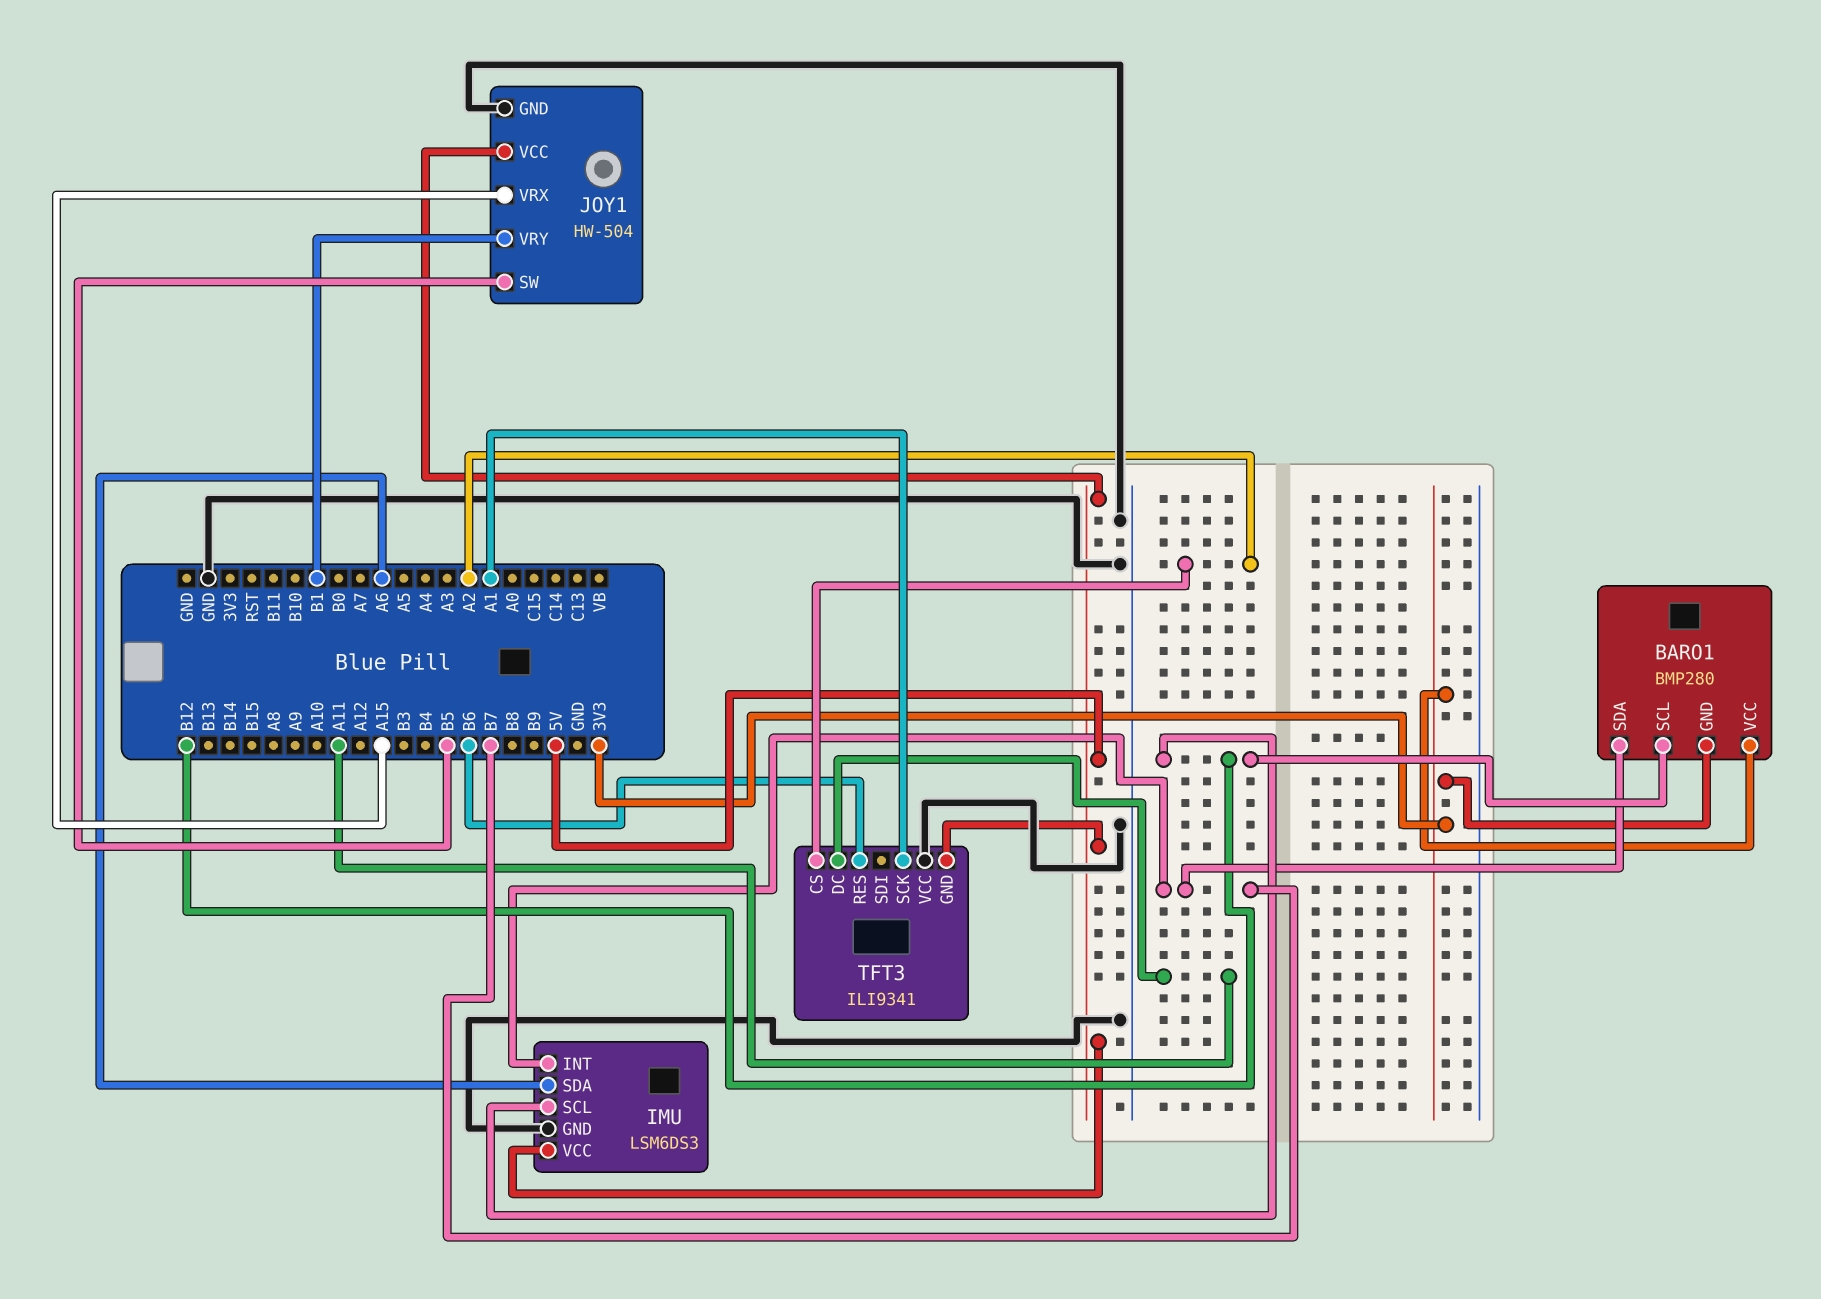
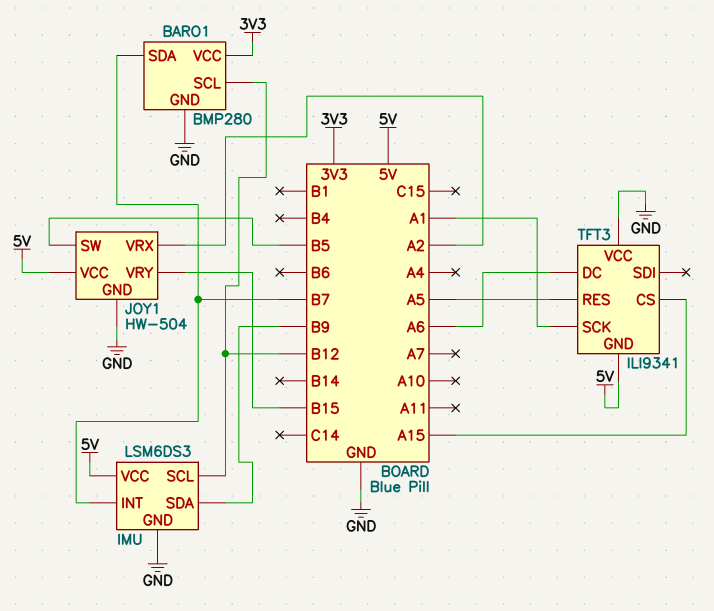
BARO1 pin GND: 3V3 -> GND
IMU pin SDA: A6 -> B9
JOY1 pin VRX: A15 -> A2
JOY1 pin VRY: B1 -> B15
TFT3 pin CS: A2 -> A15
TFT3 pin DC: A11 -> A6
TFT3 pin RES: B6 -> A5

